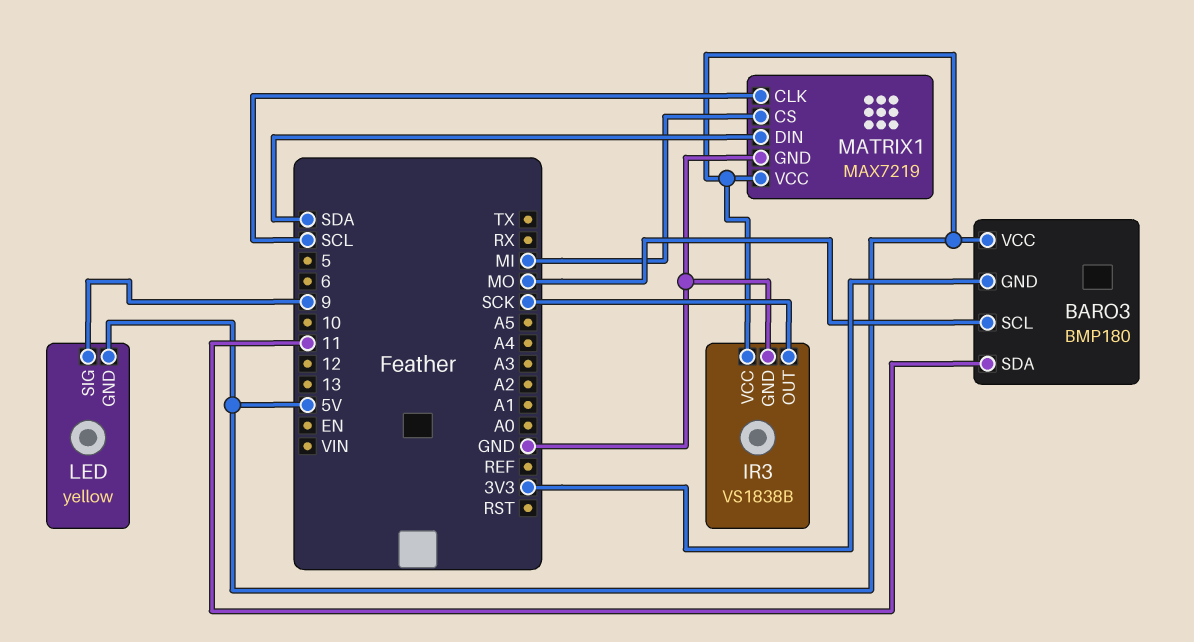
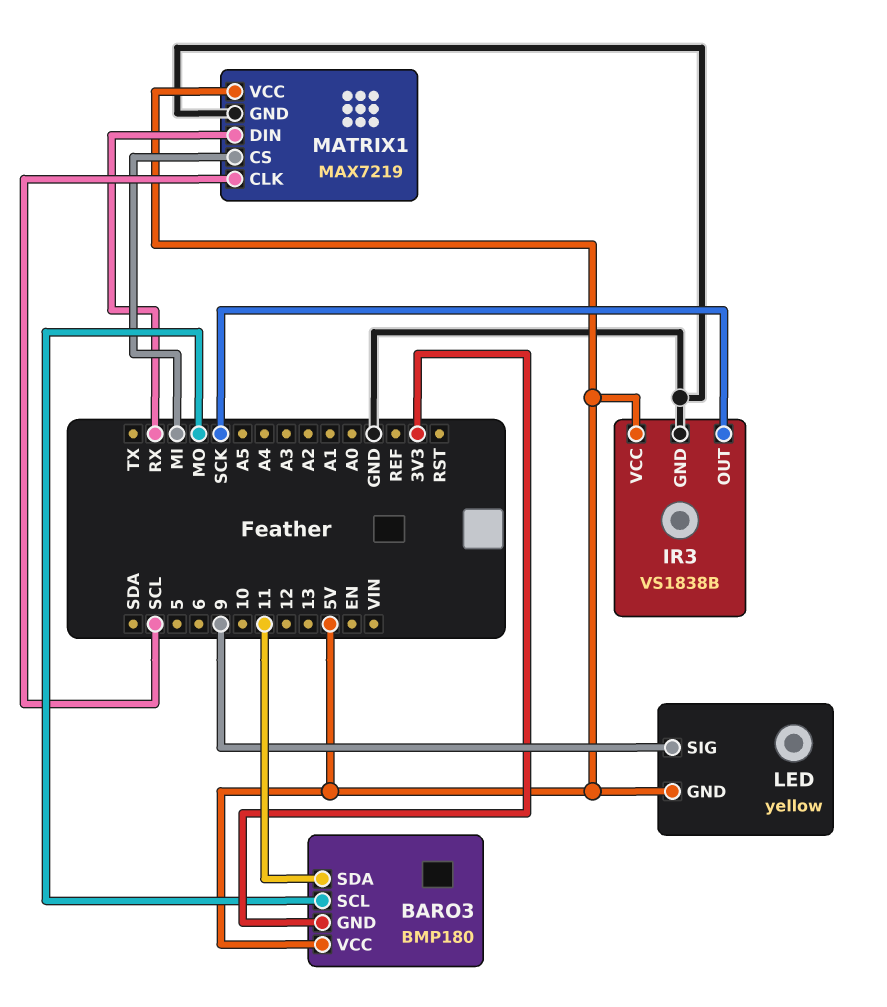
MATRIX1 pin DIN: SDA -> RX

